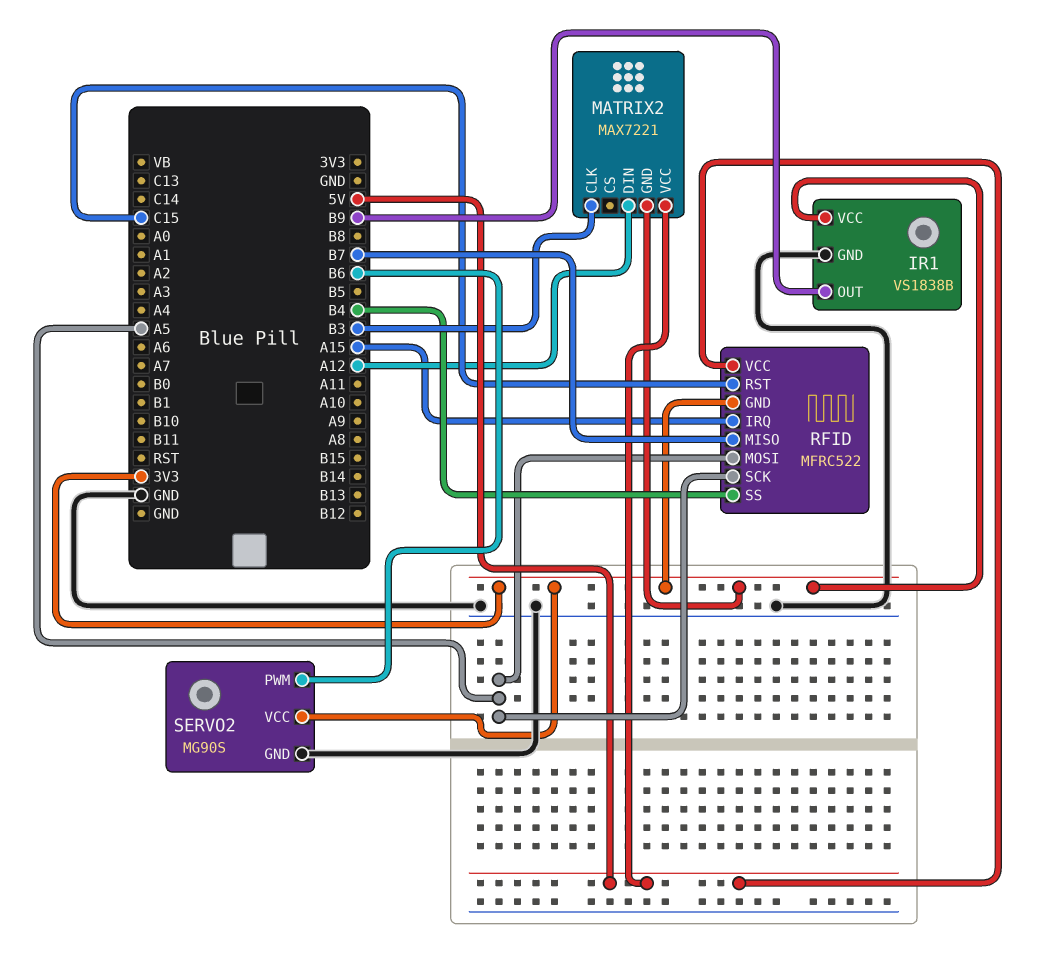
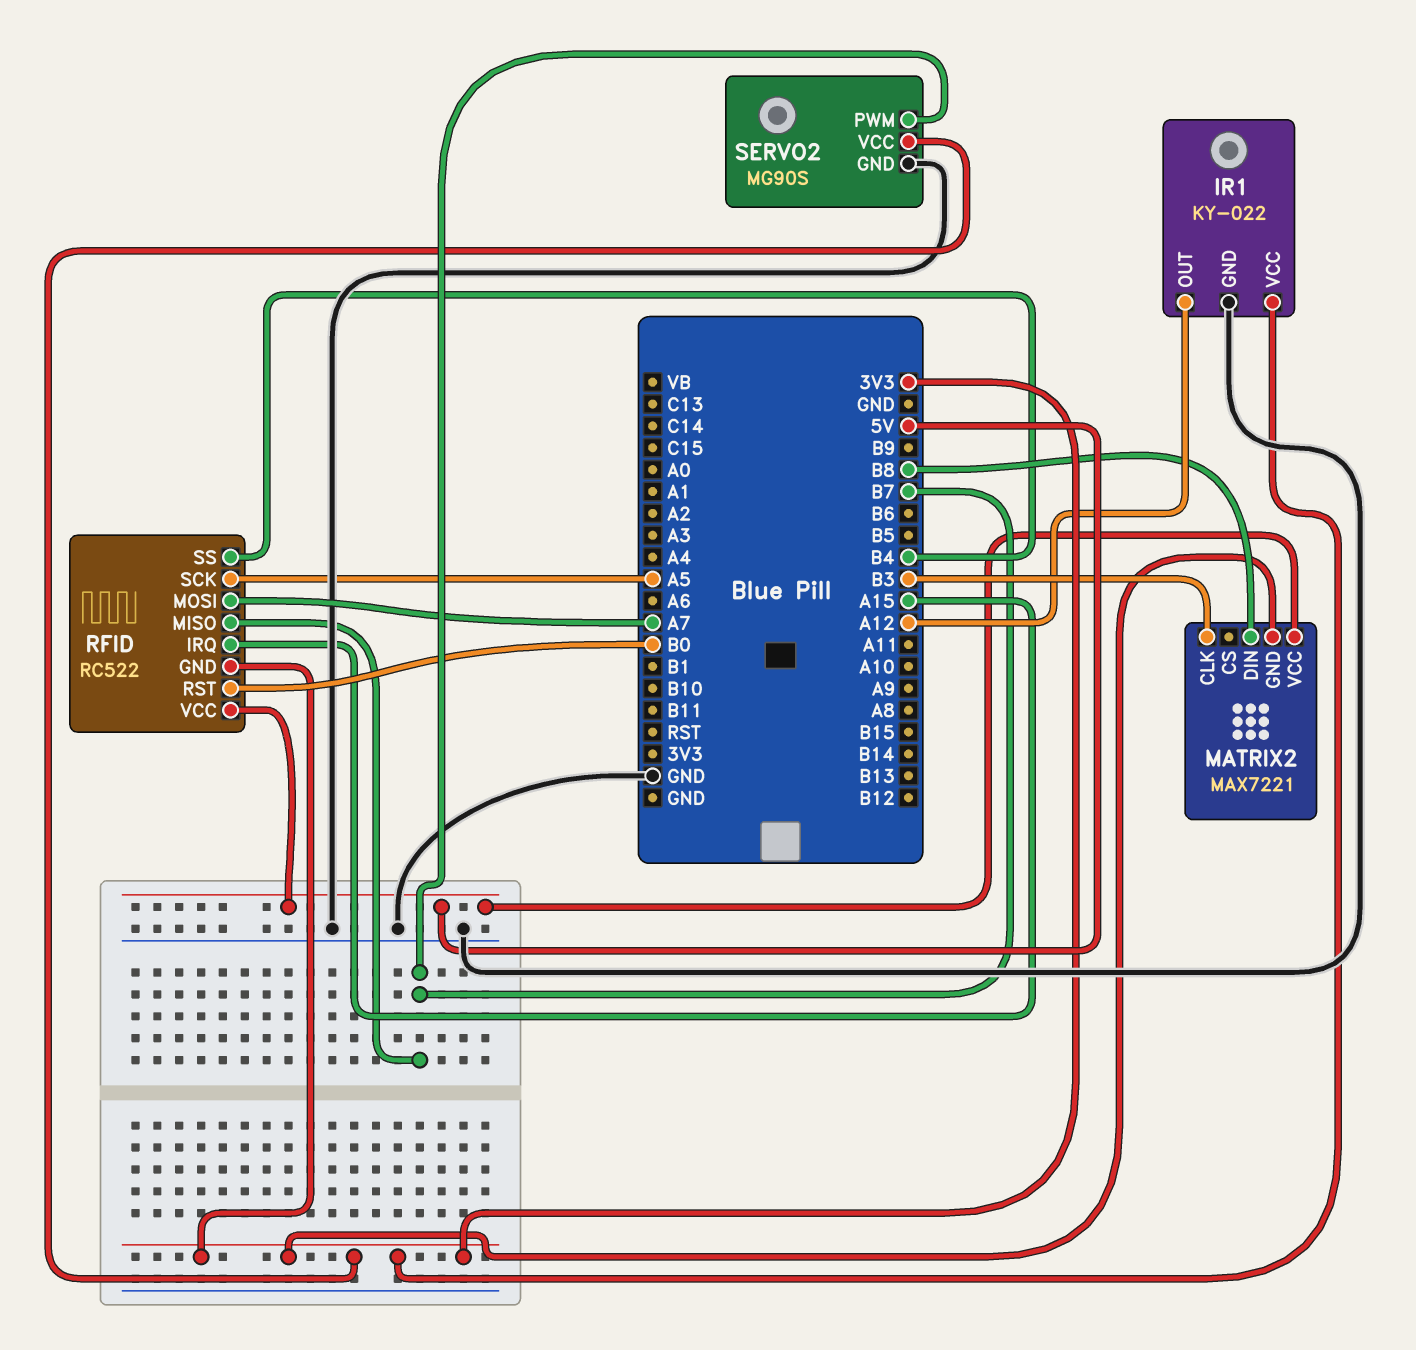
IR1: VS1838B -> KY-022
IR1 pin OUT: B9 -> A12
MATRIX2 pin DIN: A12 -> B8
RFID: MFRC522 -> RC522
RFID pin MOSI: A5 -> A7
RFID pin RST: C15 -> B0
SERVO2 pin PWM: B6 -> B7

